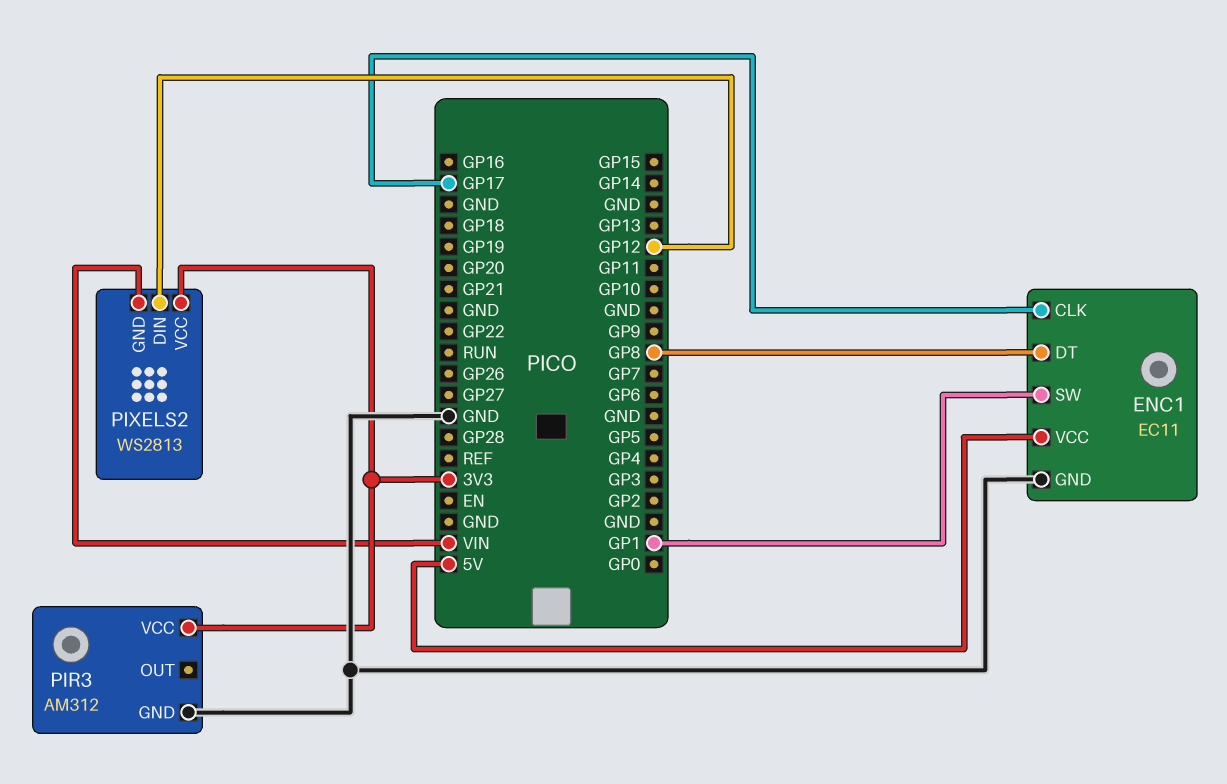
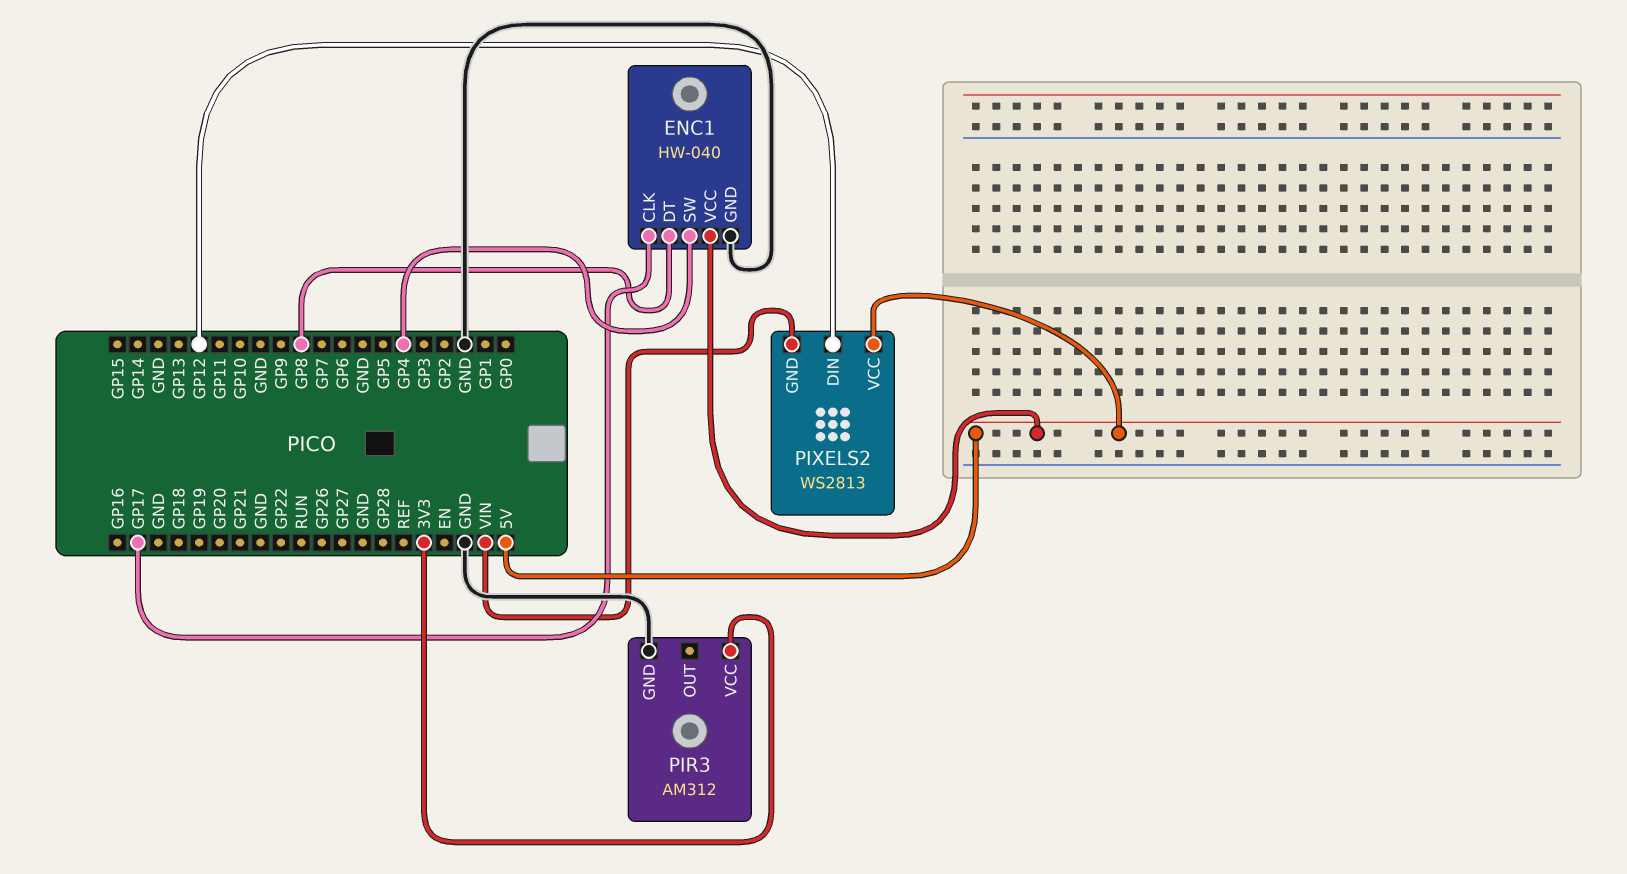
ENC1: EC11 -> HW-040
ENC1 pin SW: GP1 -> GP4
PIXELS2 pin VCC: 3V3 -> 5V

